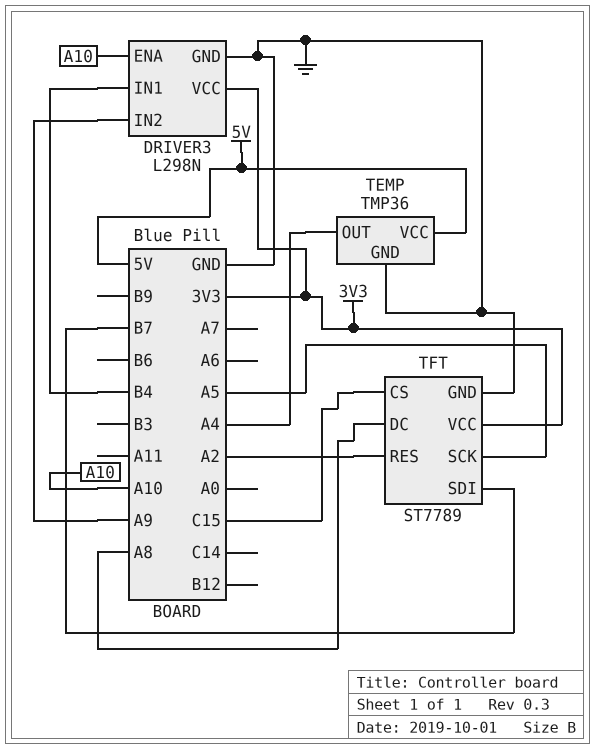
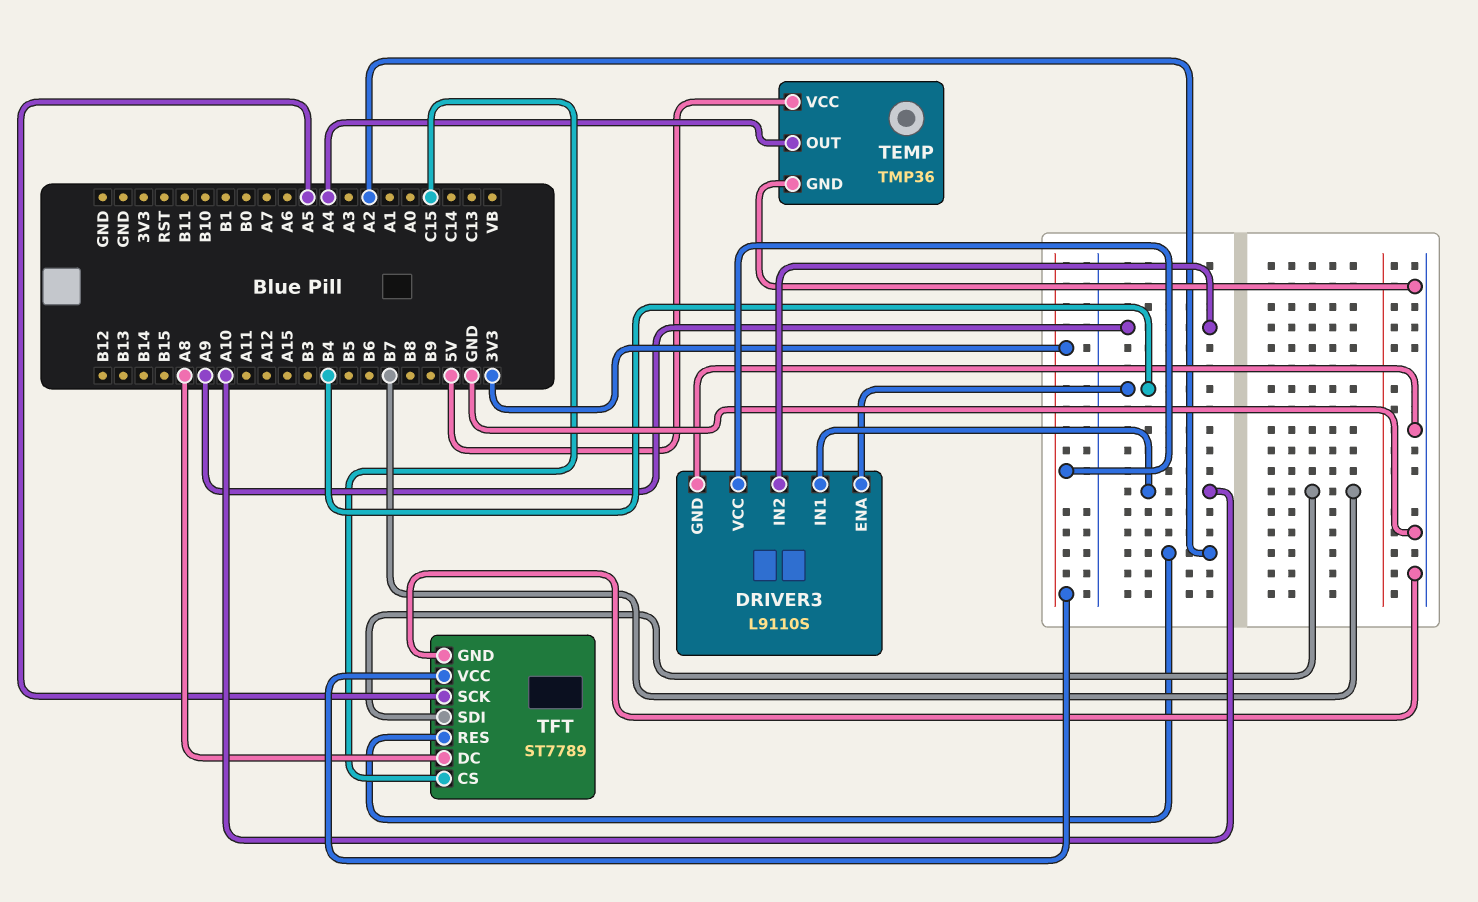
DRIVER3: L298N -> L9110S
DRIVER3 pin ENA: A10 -> B4
DRIVER3 pin IN1: B4 -> A10

